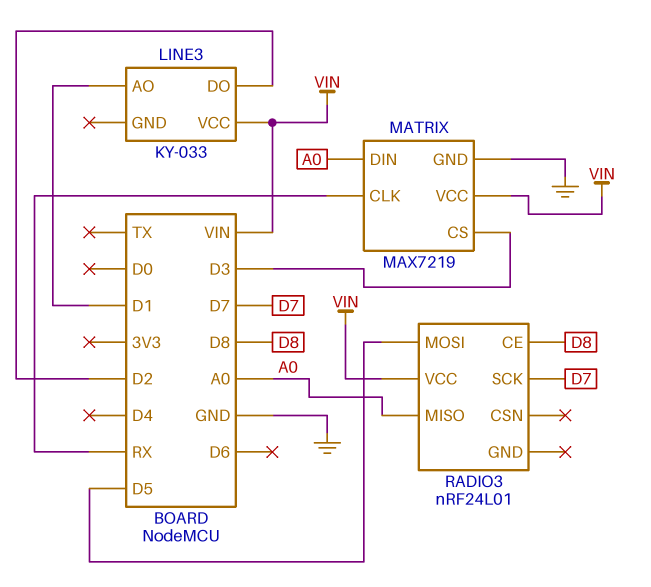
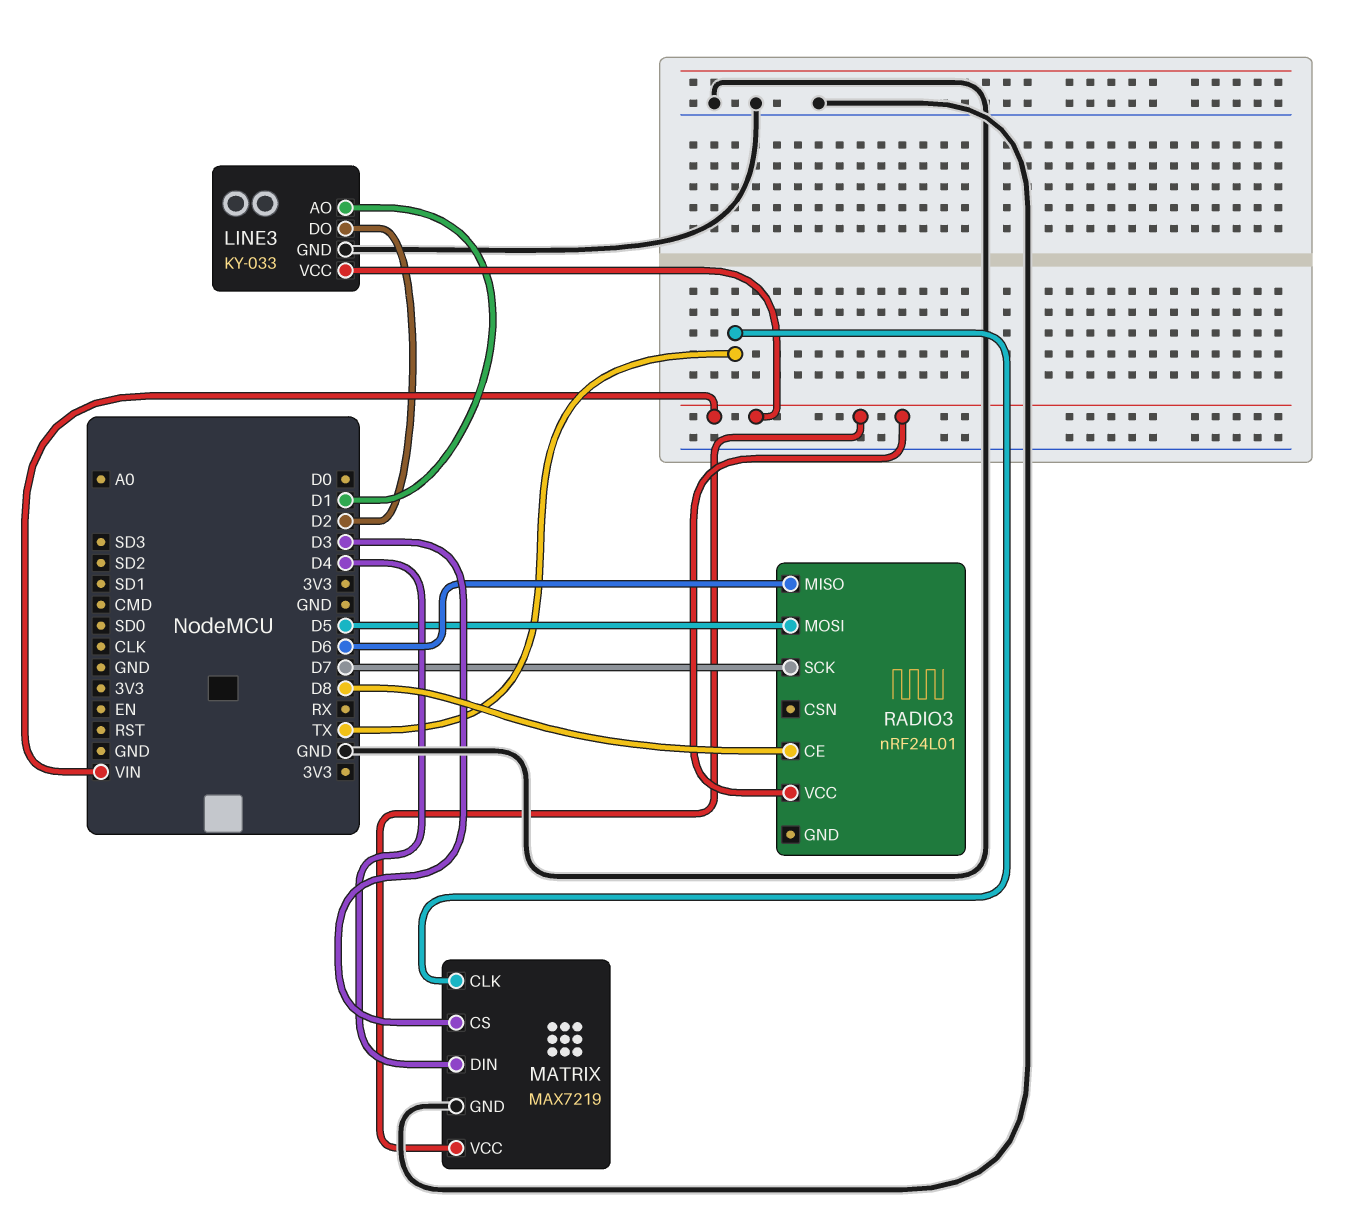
LINE3 pin GND: none -> GND
MATRIX pin CLK: RX -> TX
MATRIX pin DIN: A0 -> D4
RADIO3 pin MISO: A0 -> D6

